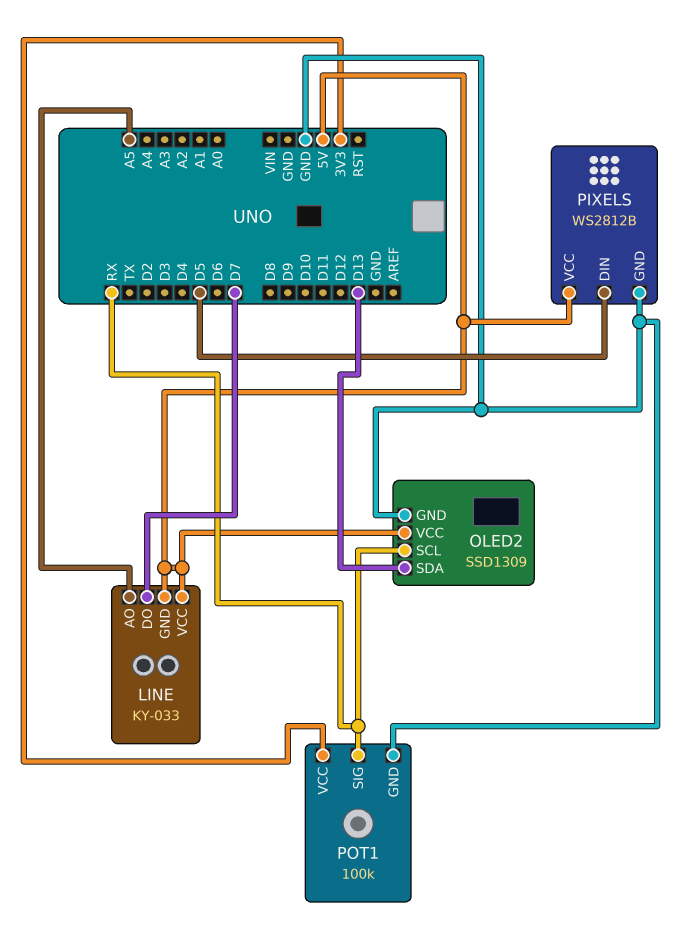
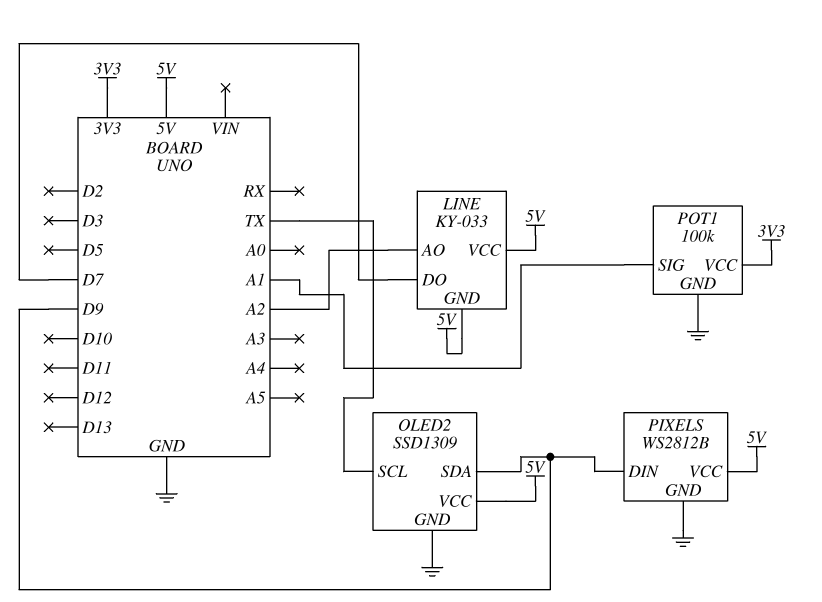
LINE pin AO: A5 -> A2
OLED2 pin SCL: RX -> TX
OLED2 pin SDA: D13 -> D9
PIXELS pin DIN: D5 -> D9
POT1 pin SIG: RX -> A1

